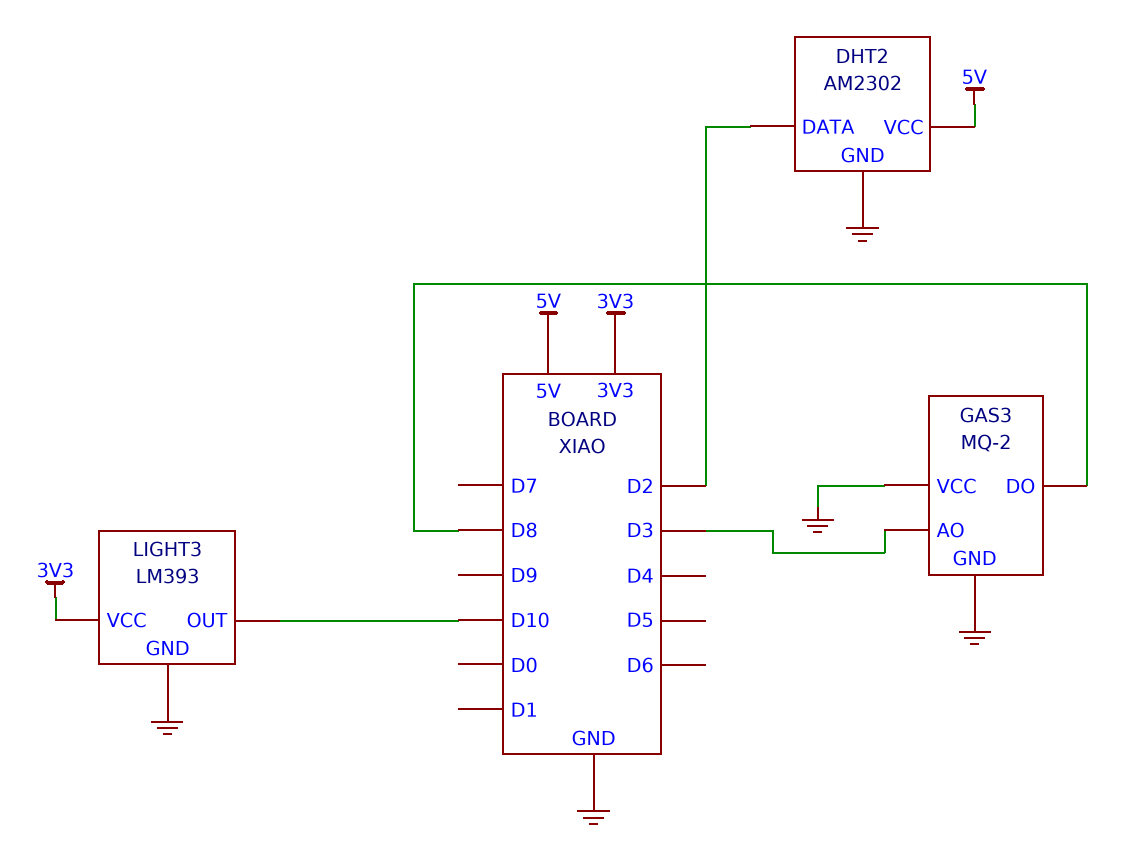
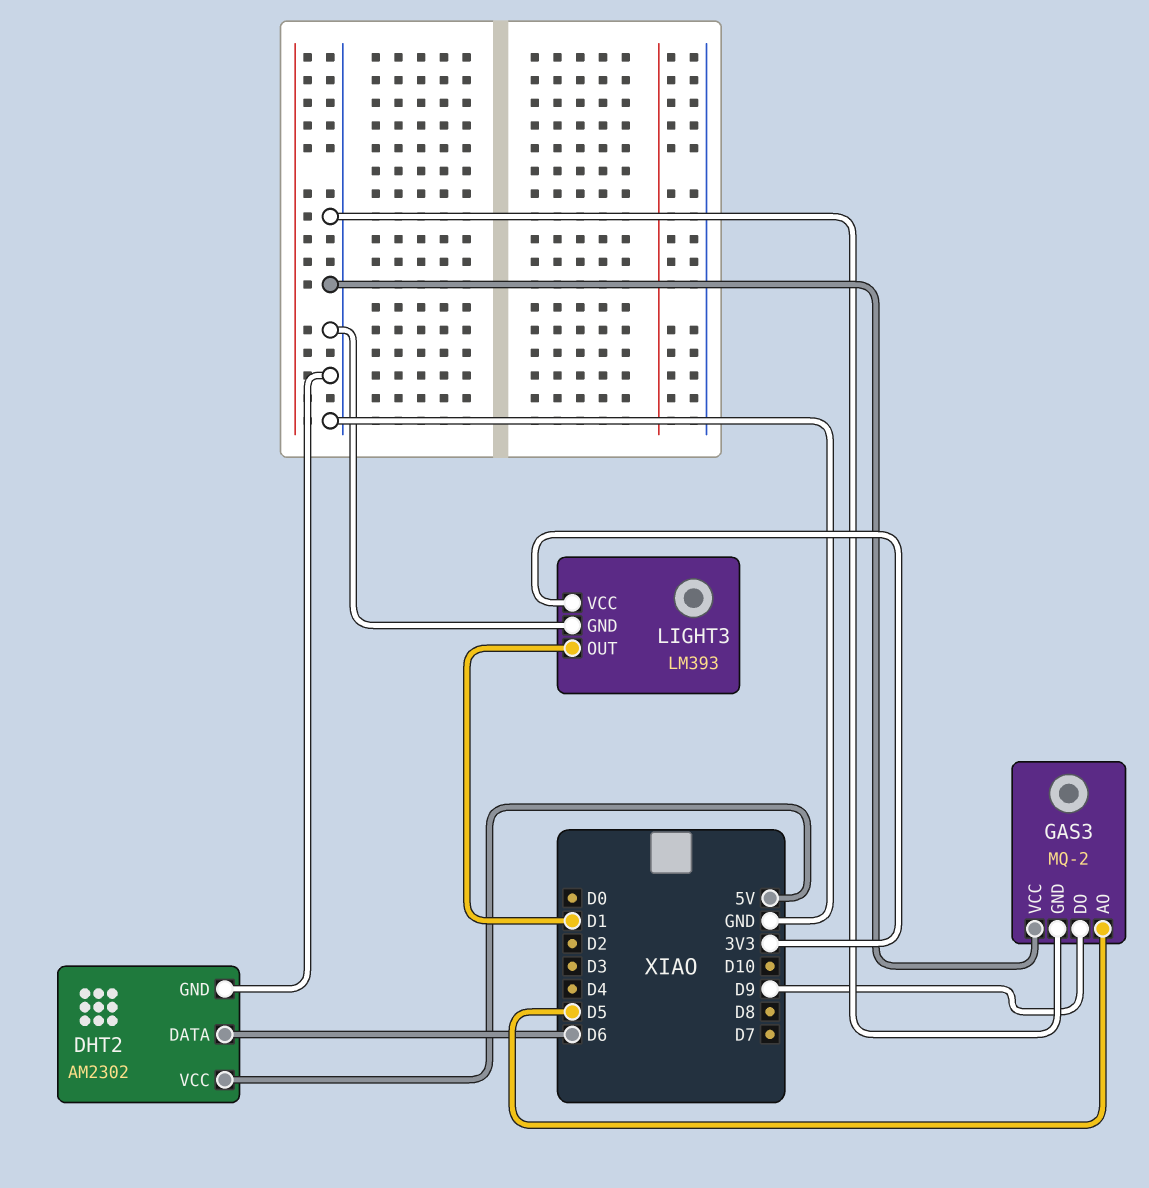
DHT2 pin DATA: D2 -> D6
GAS3 pin AO: D3 -> D5
GAS3 pin DO: D8 -> D9
LIGHT3 pin OUT: D10 -> D1

